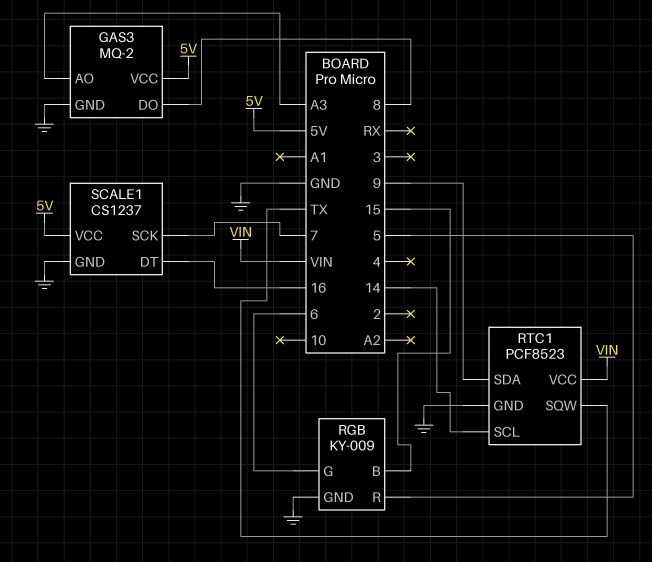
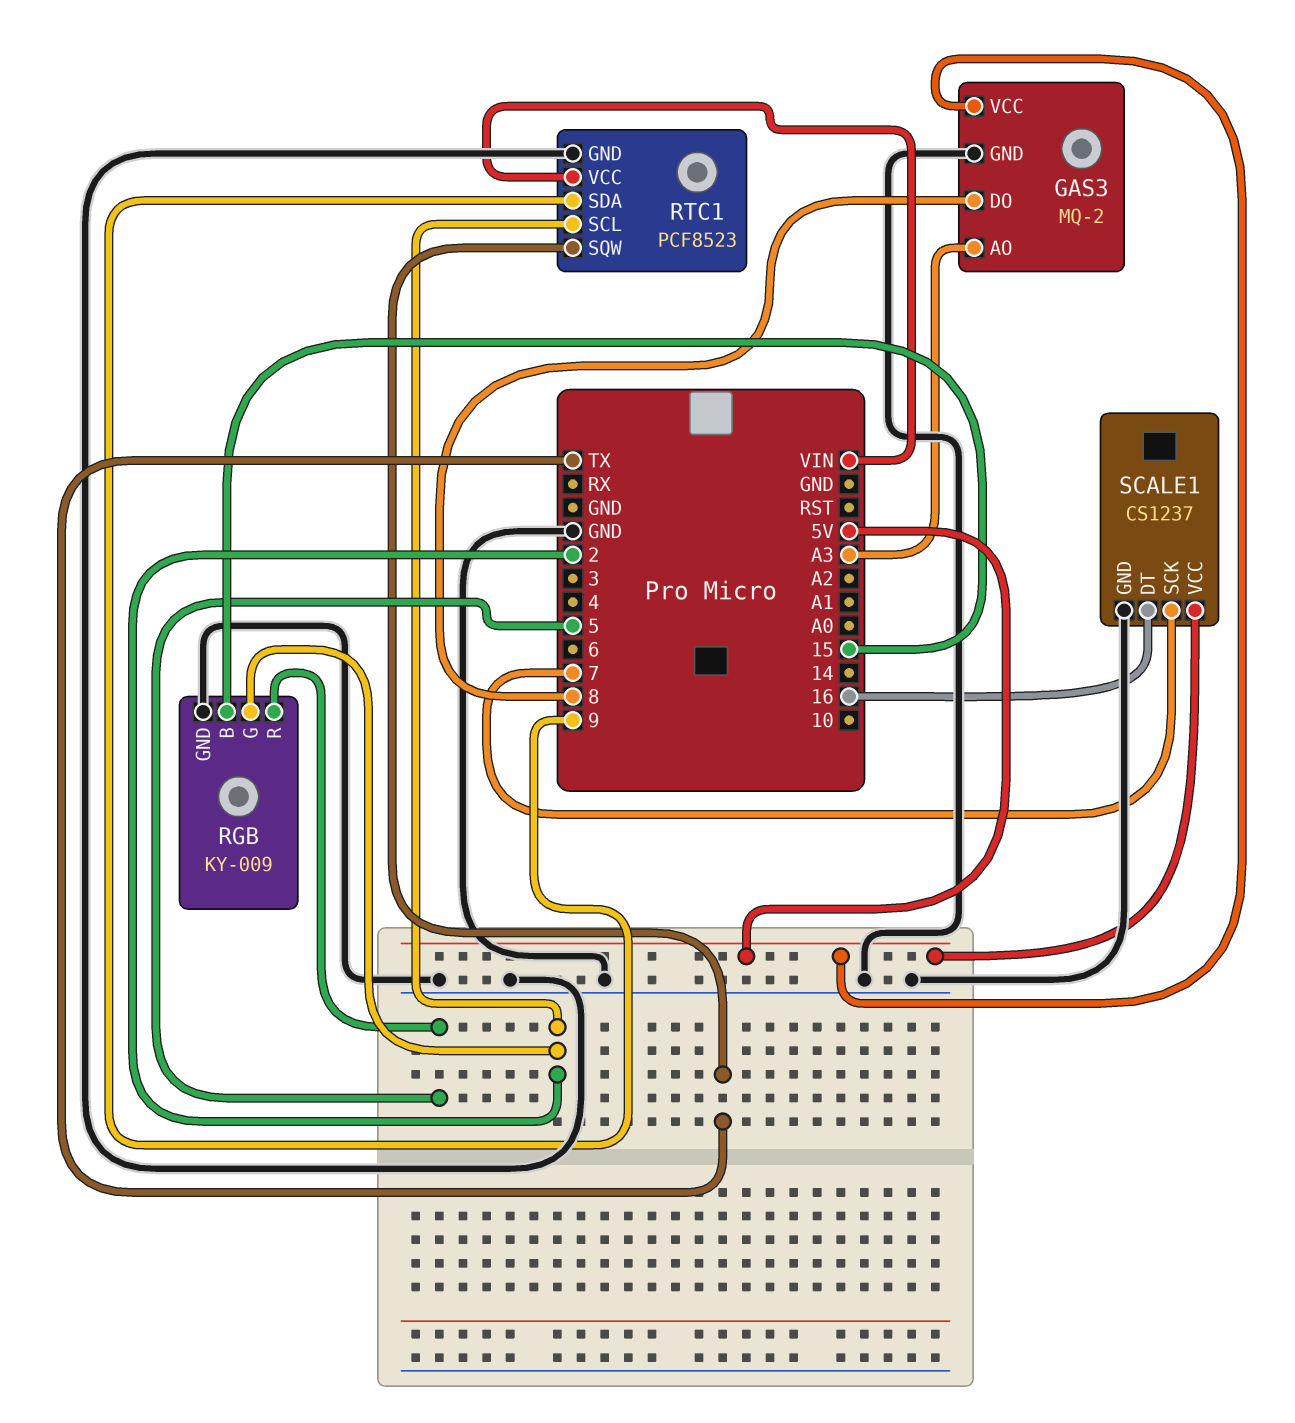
RGB pin G: 6 -> 2
RTC1 pin SCL: 14 -> 2

